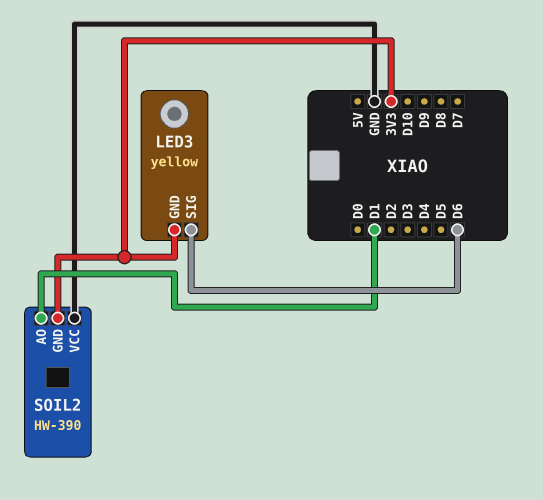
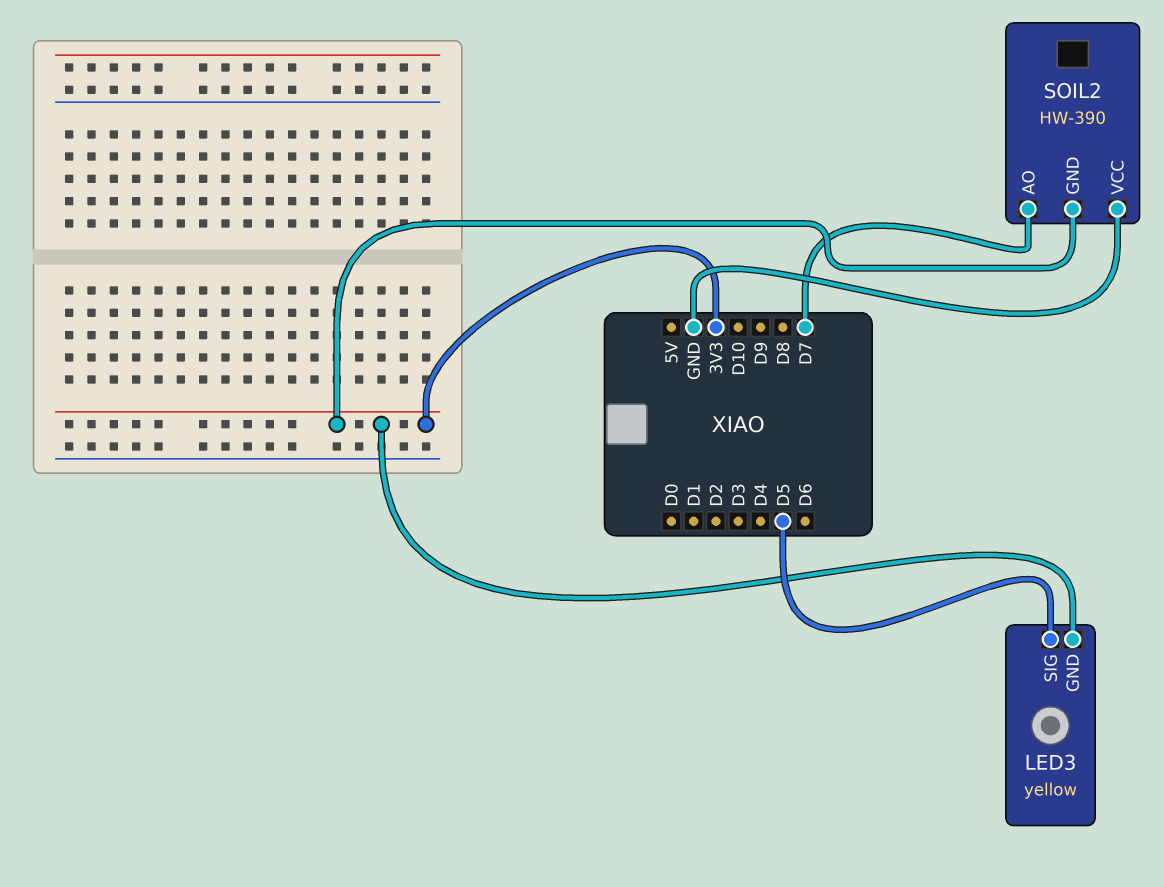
LED3 pin SIG: D6 -> D5
SOIL2 pin AO: D1 -> D7

